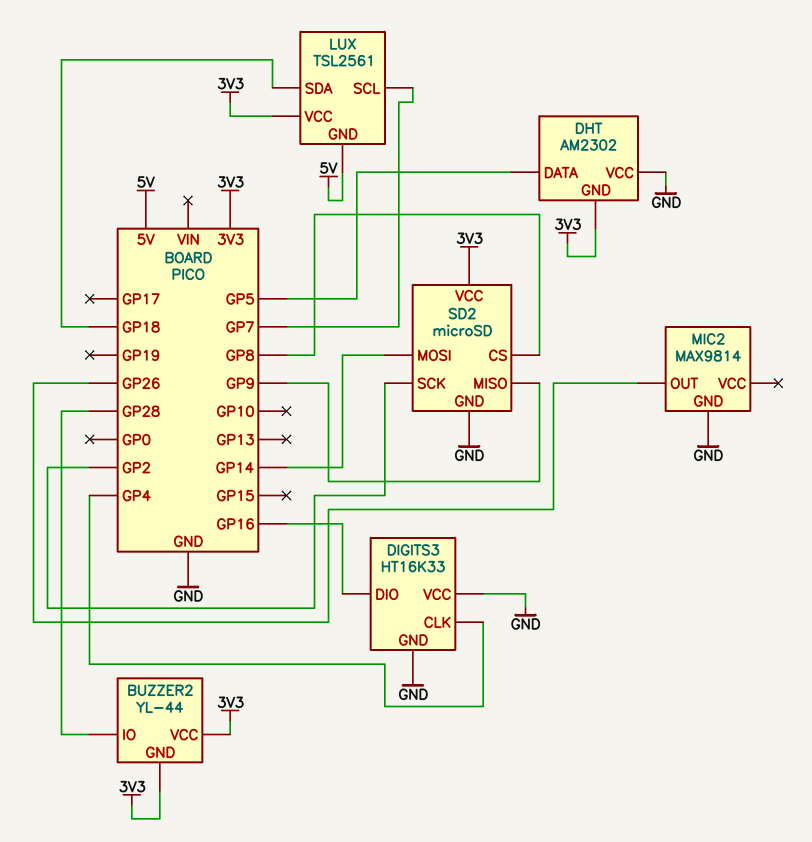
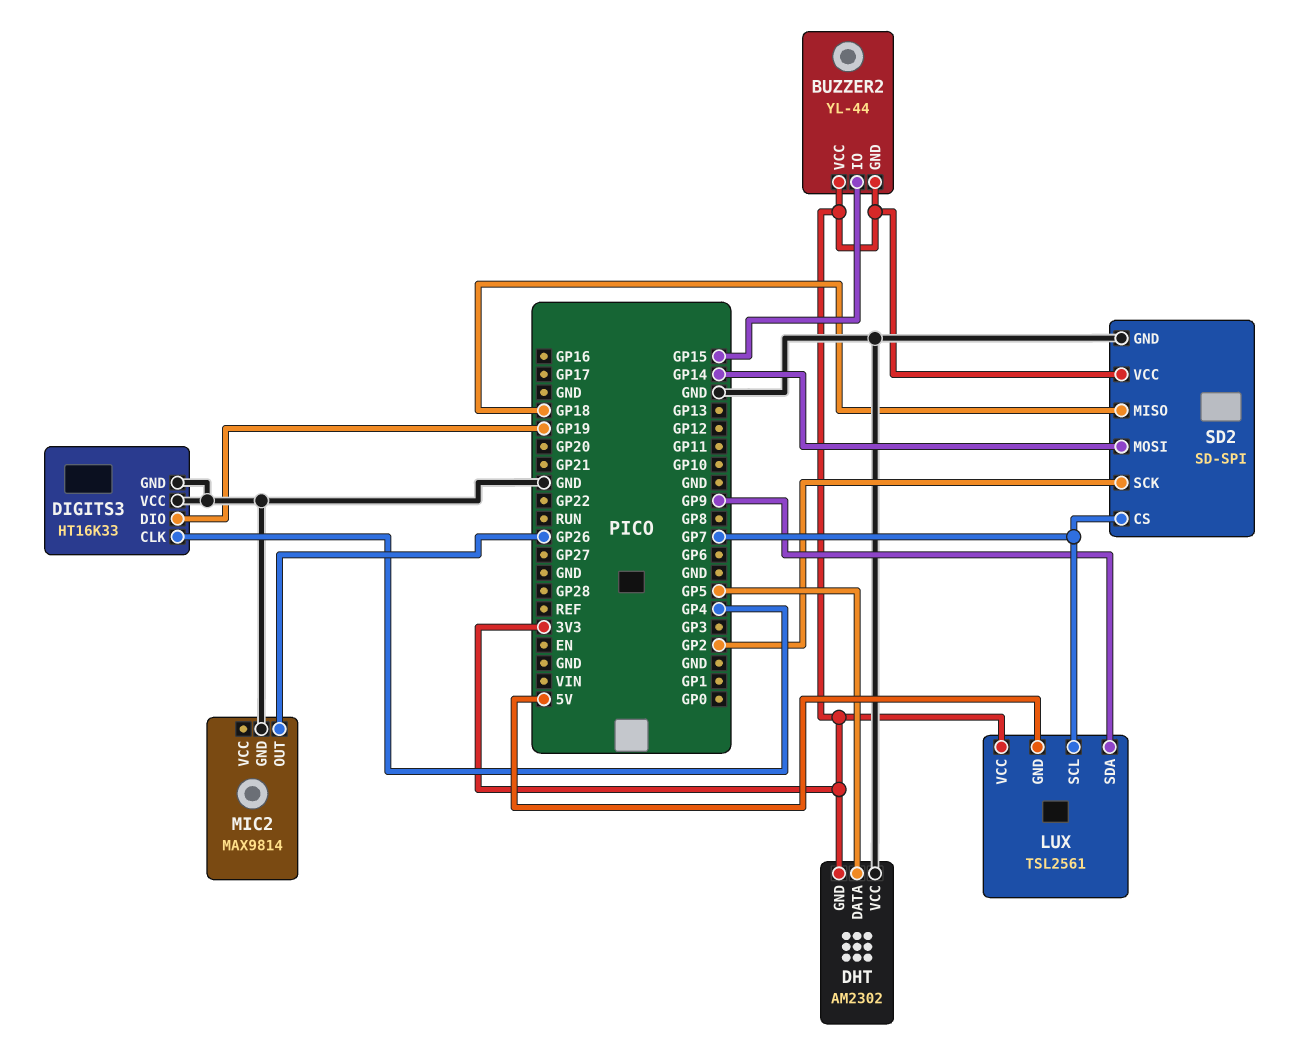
BUZZER2 pin IO: GP28 -> GP15
DIGITS3 pin DIO: GP16 -> GP19
LUX pin SDA: GP18 -> GP9
SD2: microSD -> SD-SPI
SD2 pin CS: GP8 -> GP7
SD2 pin MISO: GP9 -> GP18

